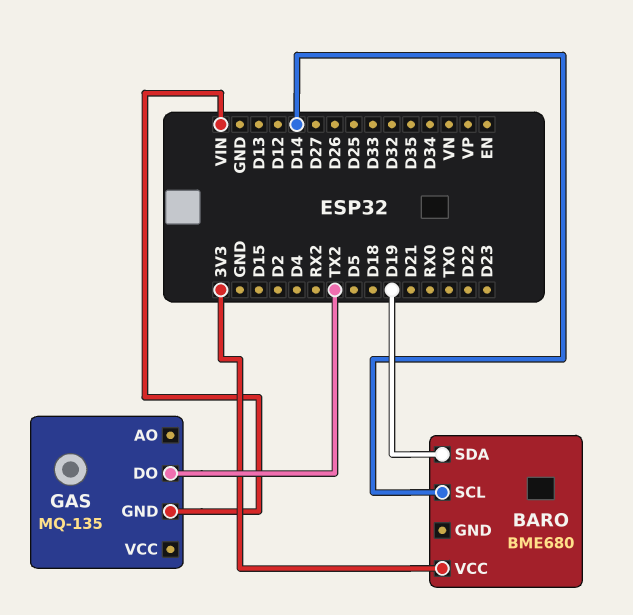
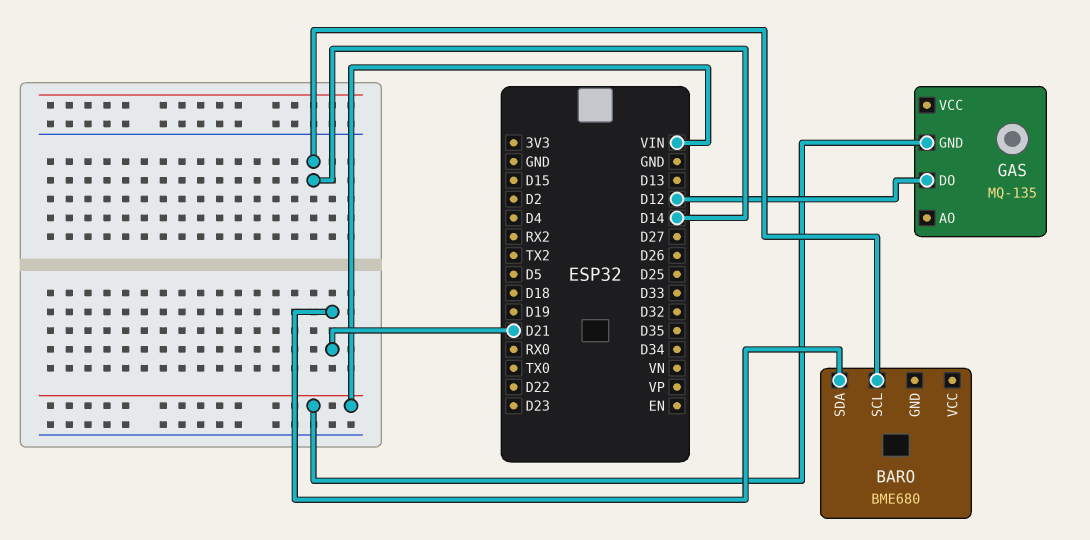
BARO pin SDA: D19 -> D21
BARO pin VCC: 3V3 -> none
GAS pin DO: TX2 -> D12

